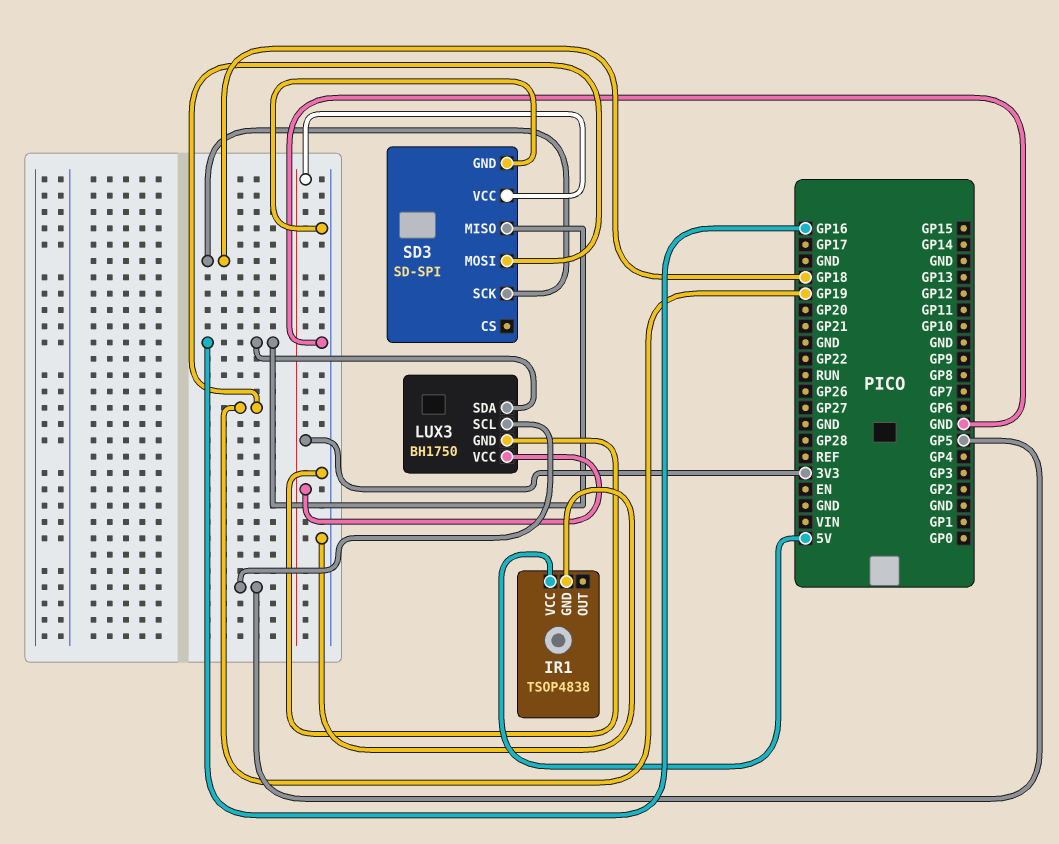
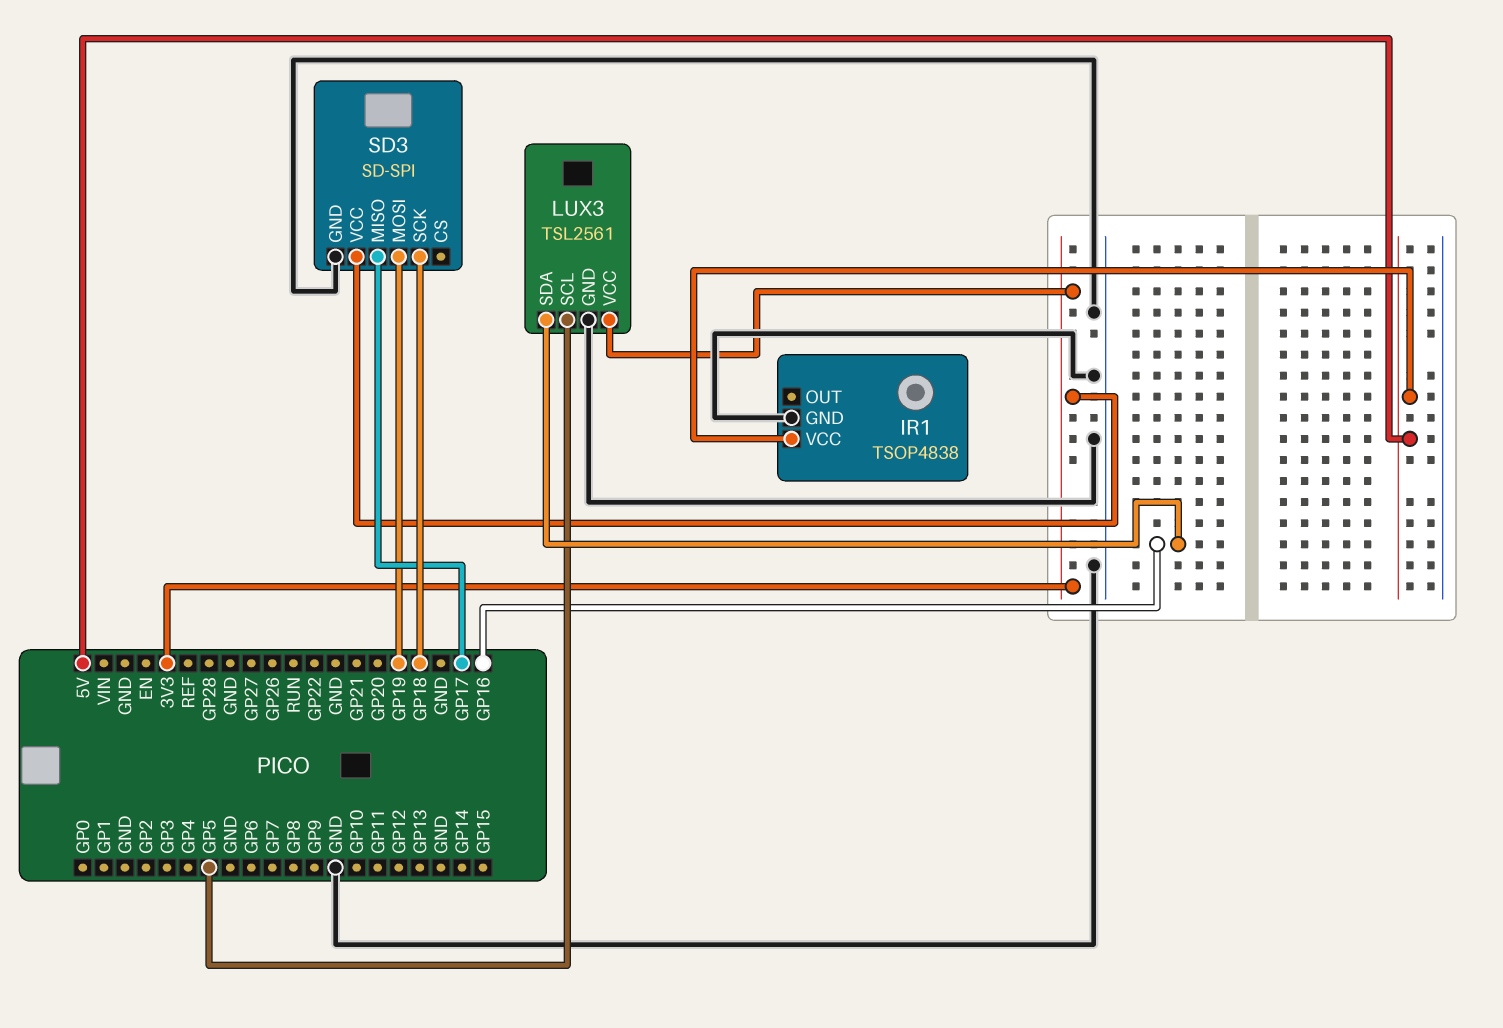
LUX3: BH1750 -> TSL2561
SD3 pin MISO: GP16 -> GP17

